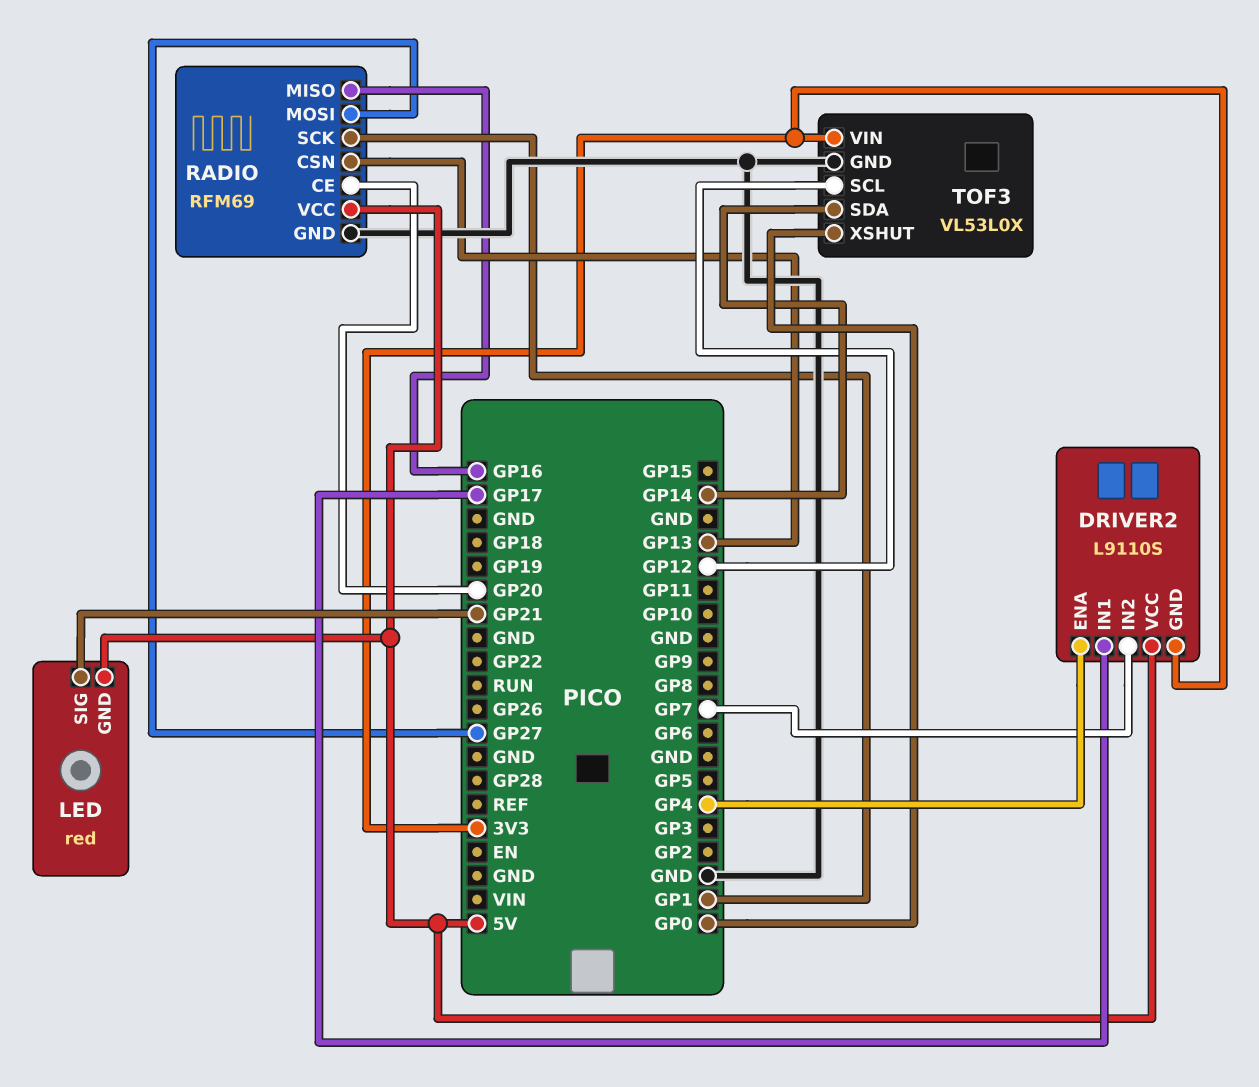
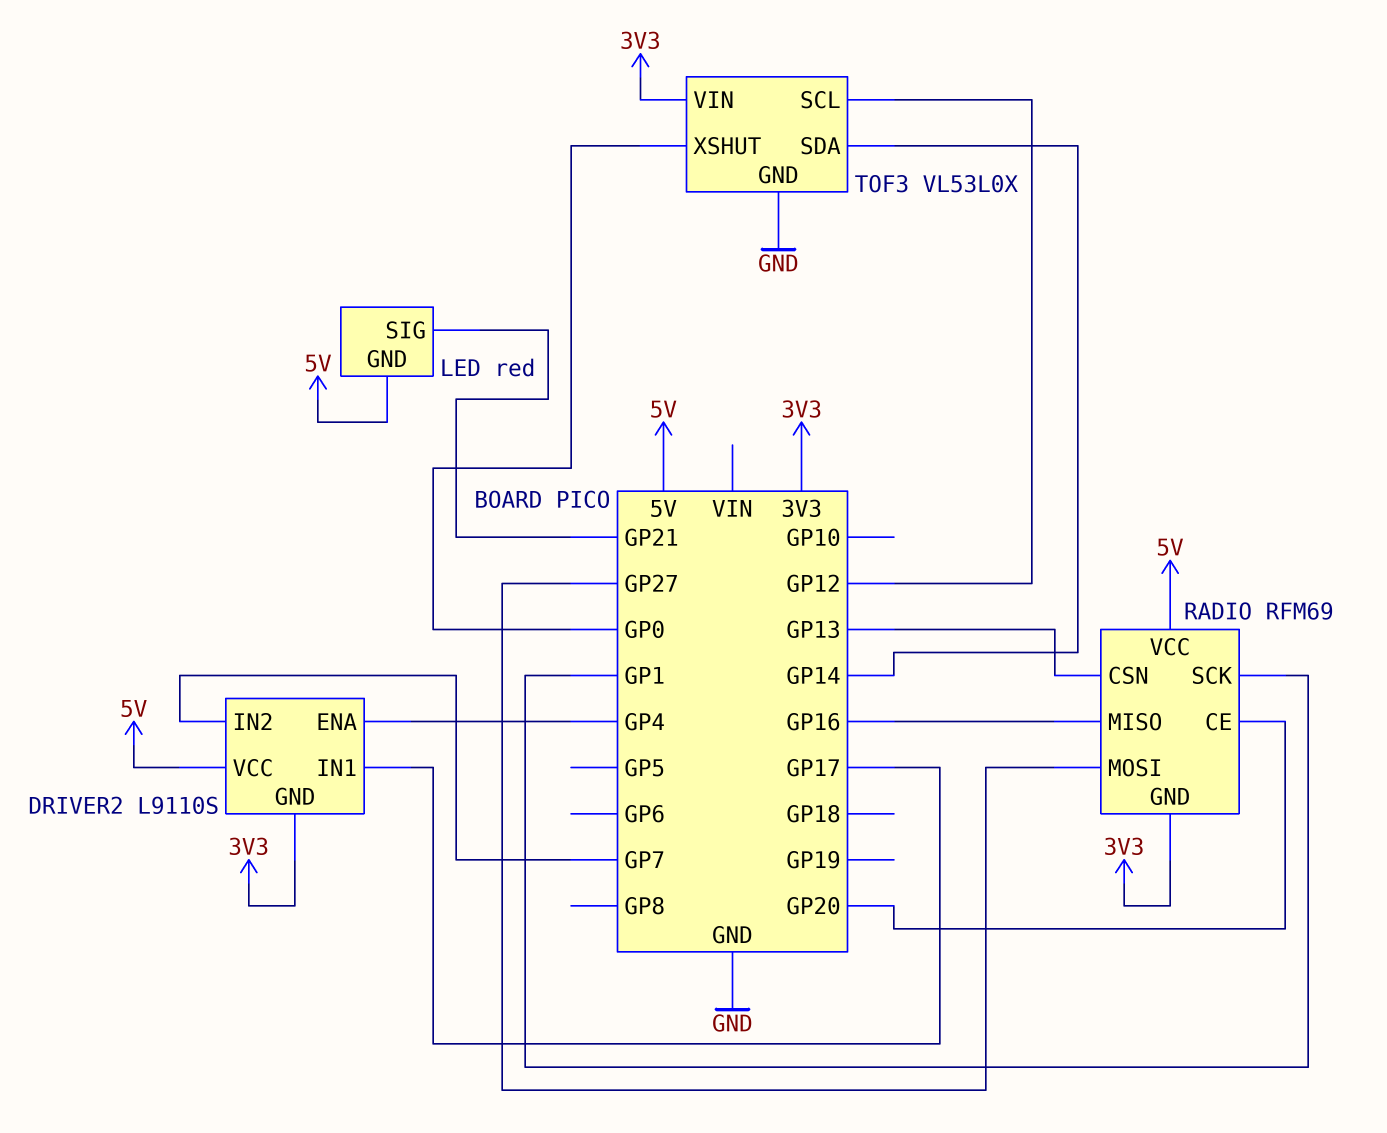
RADIO pin GND: GND -> 3V3

